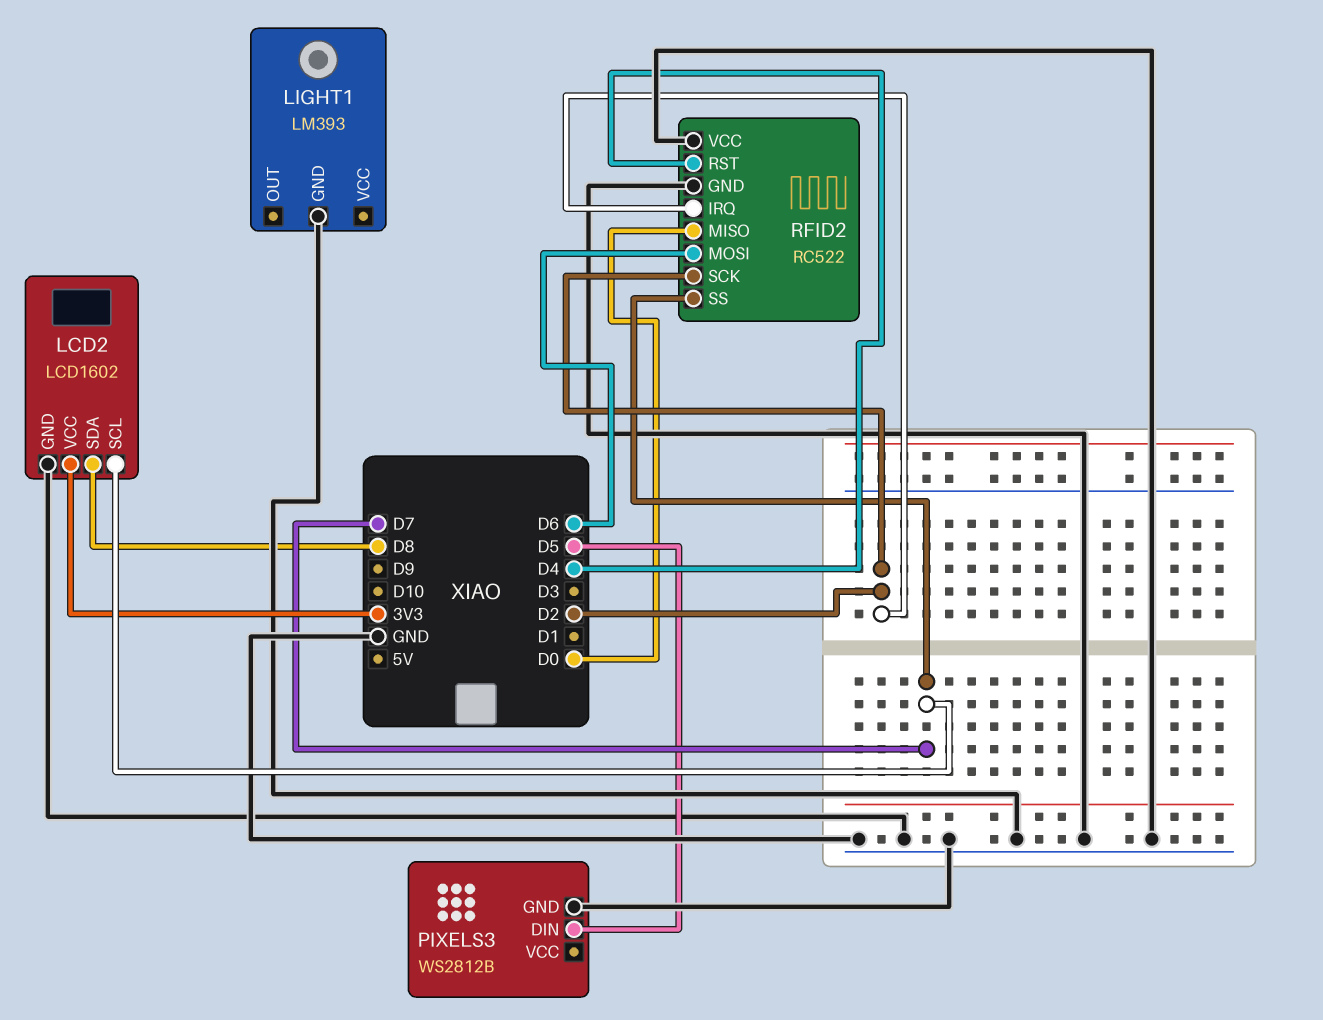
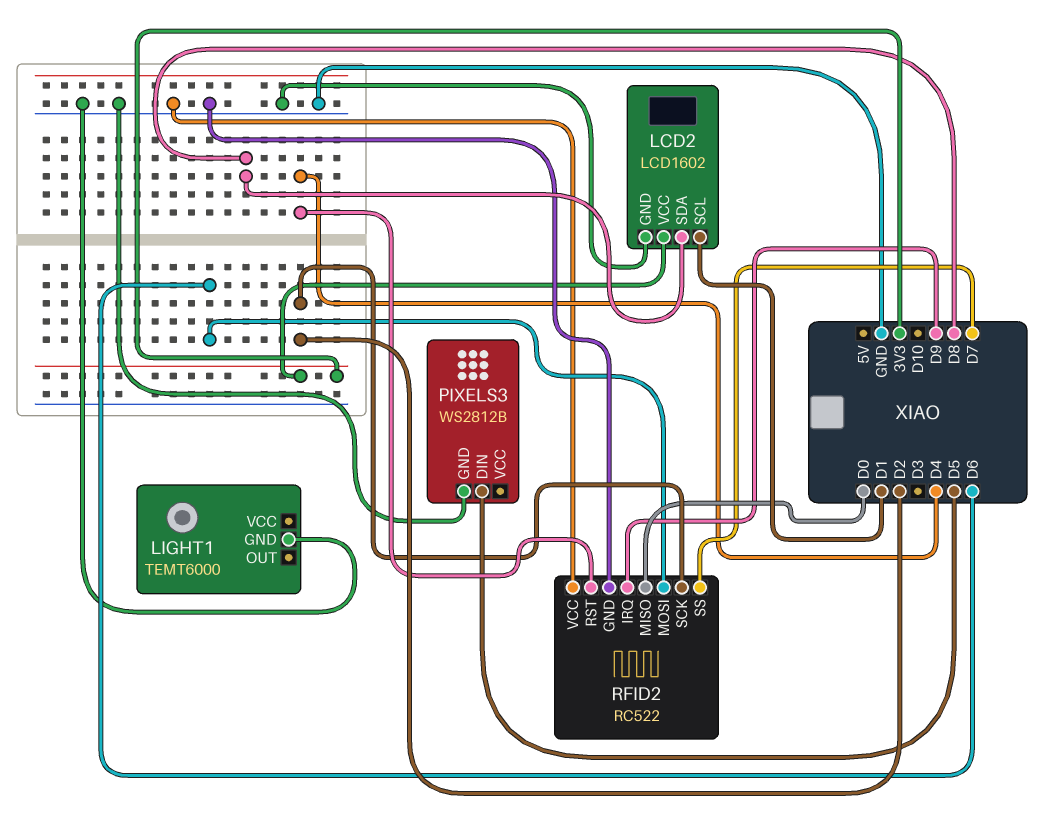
LCD2 pin SCL: D7 -> D1
LIGHT1: LM393 -> TEMT6000
RFID2 pin IRQ: D2 -> D9

